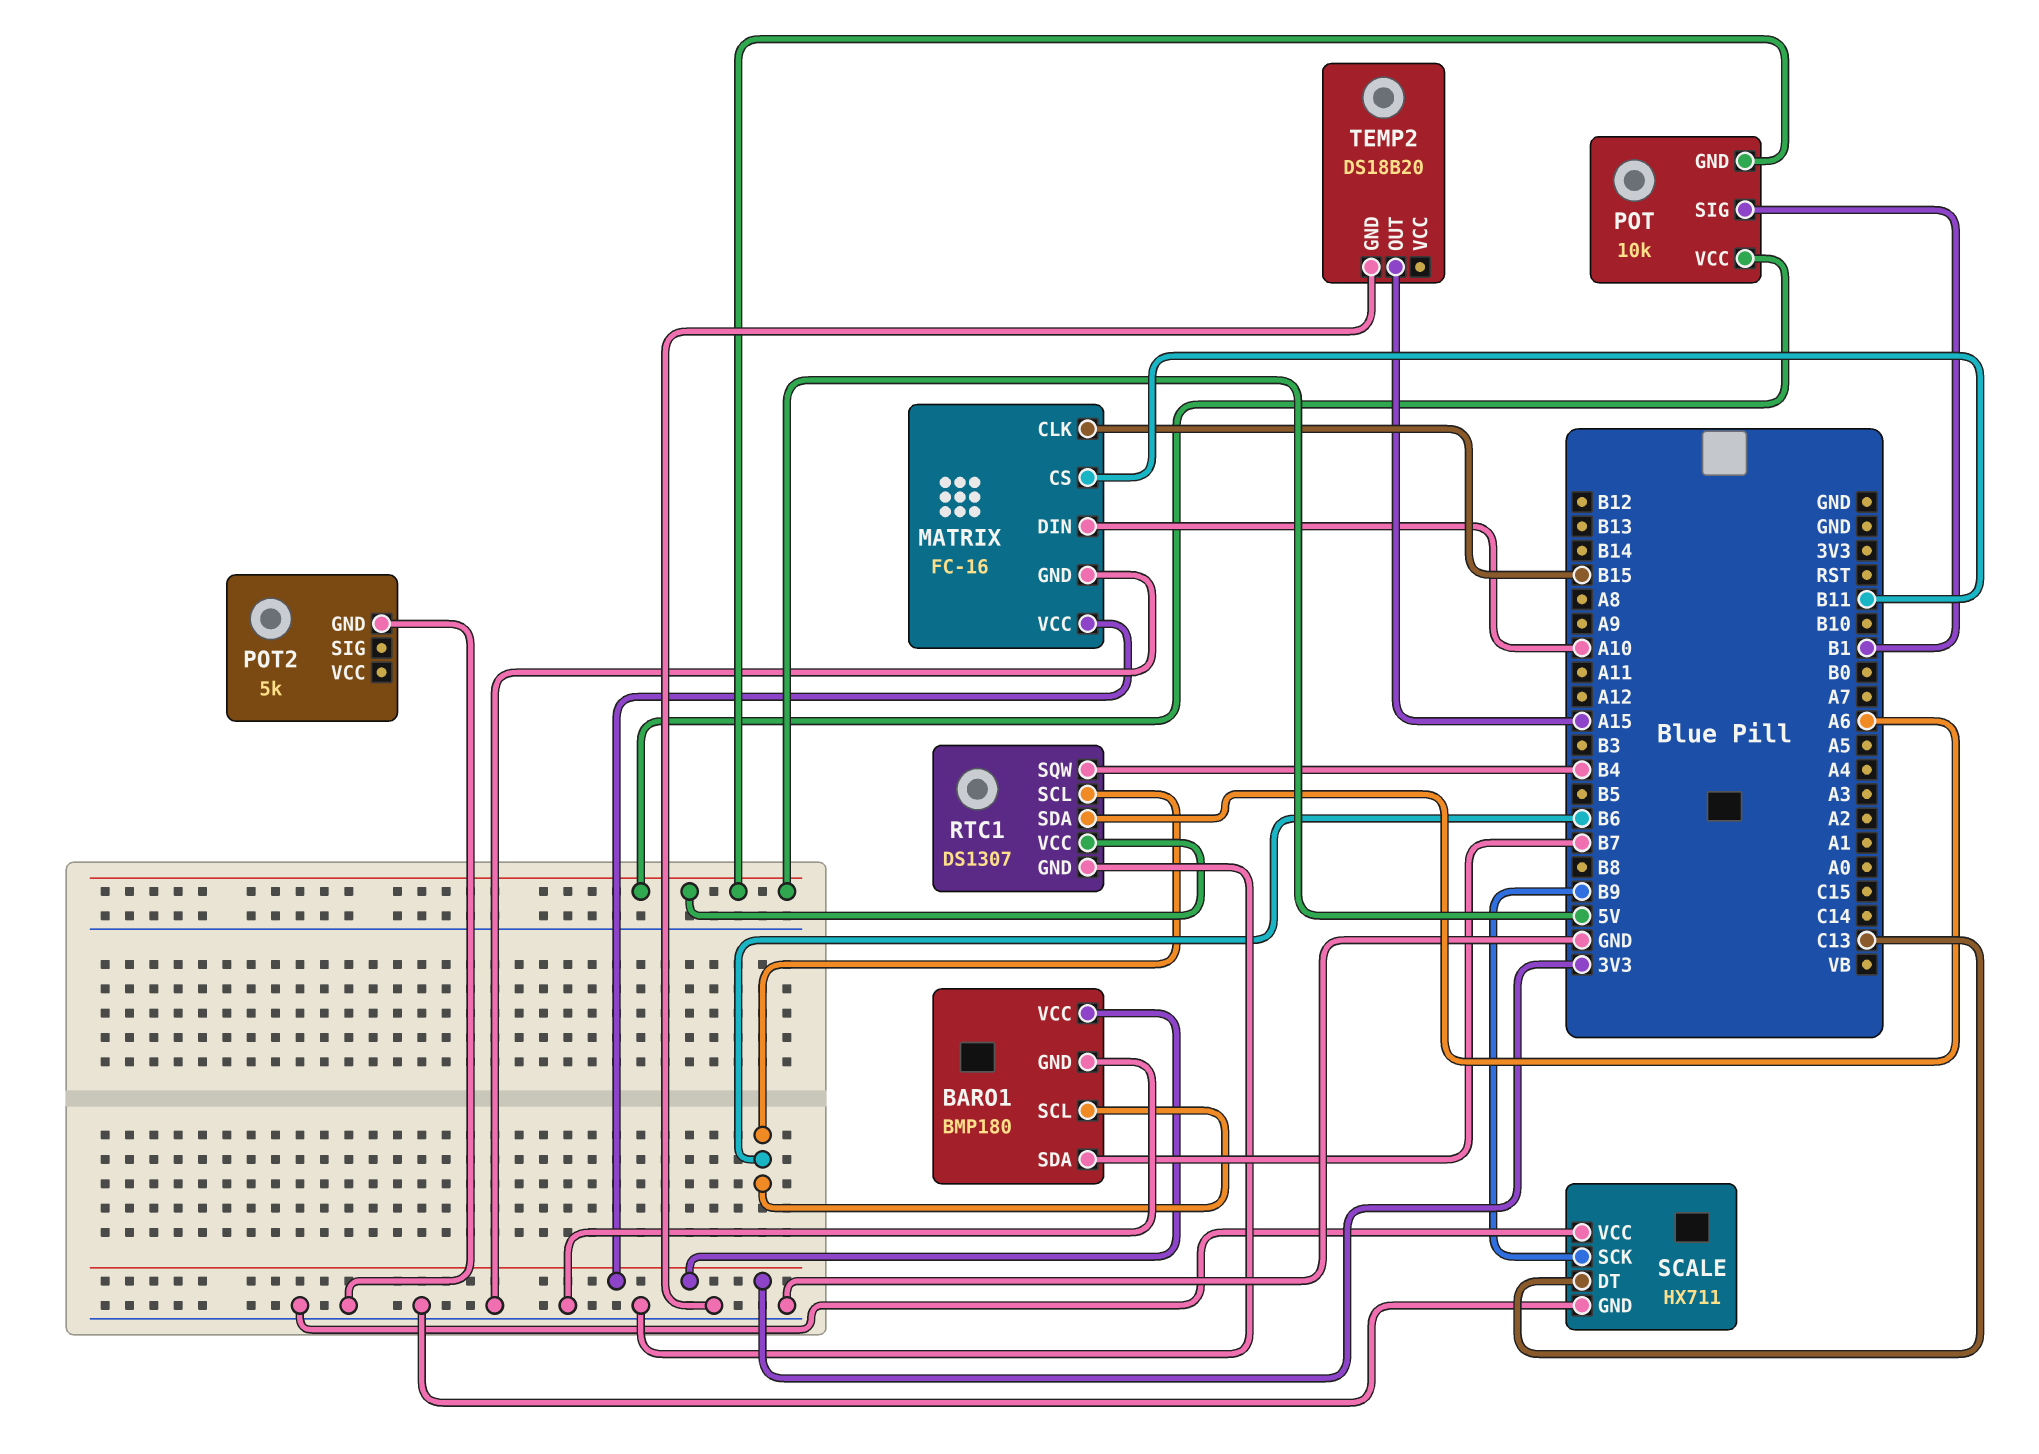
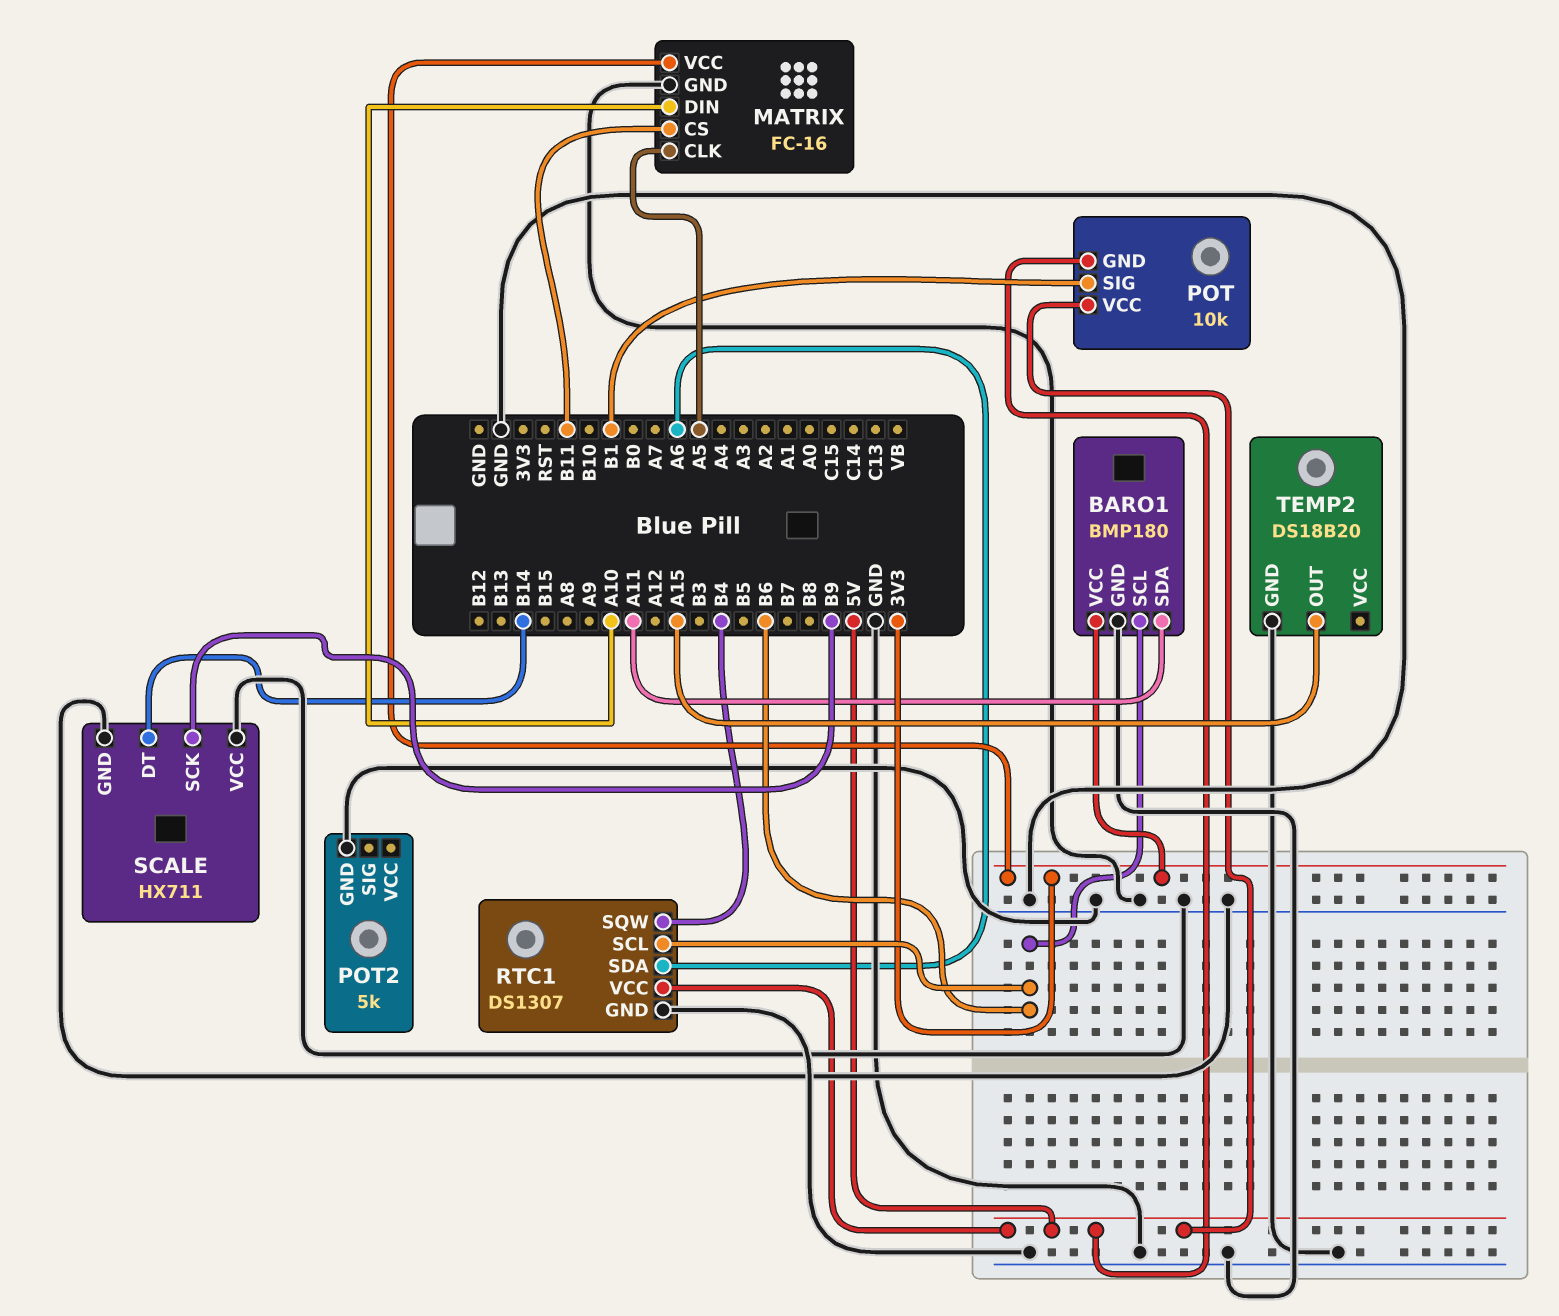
BARO1 pin SDA: B7 -> A11
MATRIX pin CLK: B15 -> A5
SCALE pin DT: C13 -> B14

